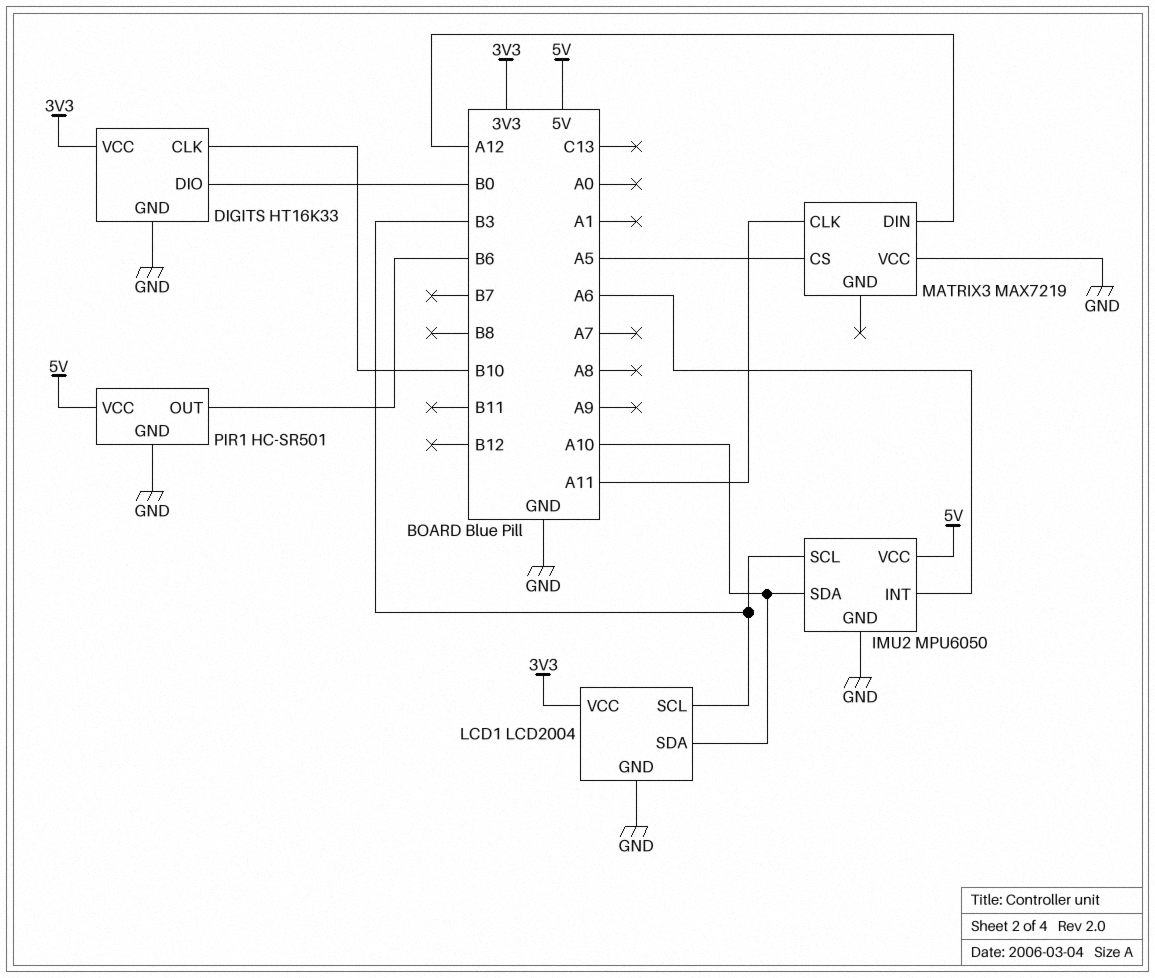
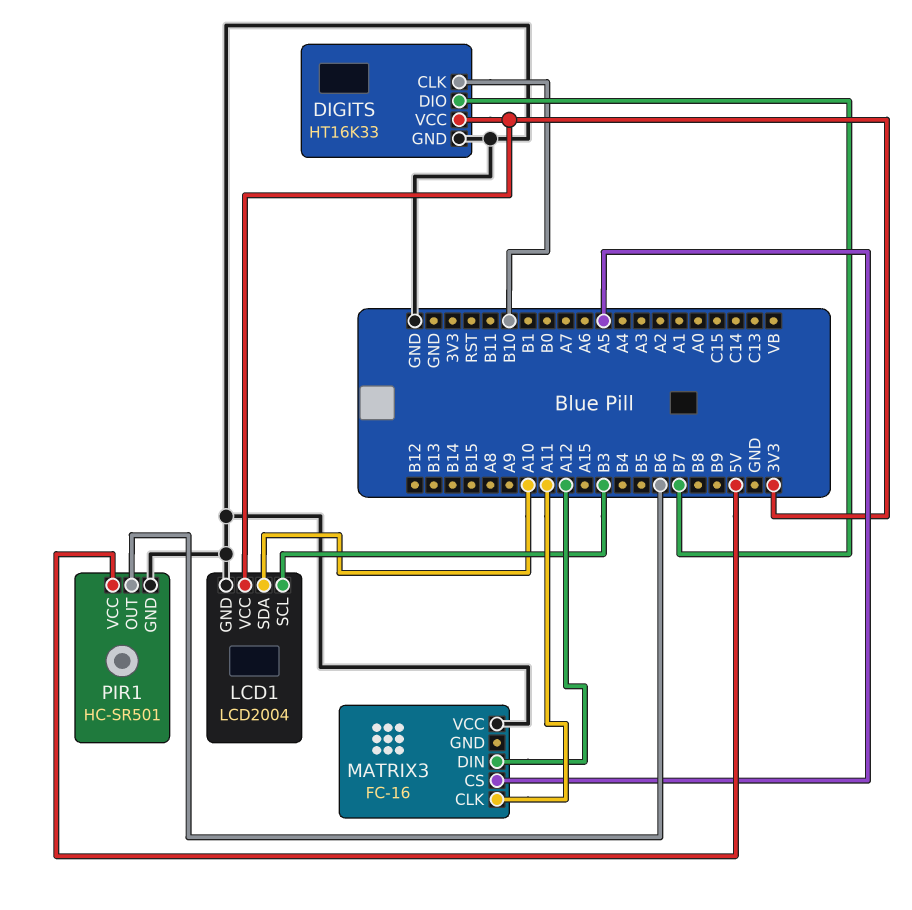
DIGITS pin DIO: B0 -> B7
IMU2: MPU6050 -> none
IMU2 pin GND: GND -> none
IMU2 pin INT: A6 -> none
IMU2 pin SCL: B3 -> none
IMU2 pin SDA: A10 -> none
IMU2 pin VCC: 5V -> none
MATRIX3: MAX7219 -> FC-16

